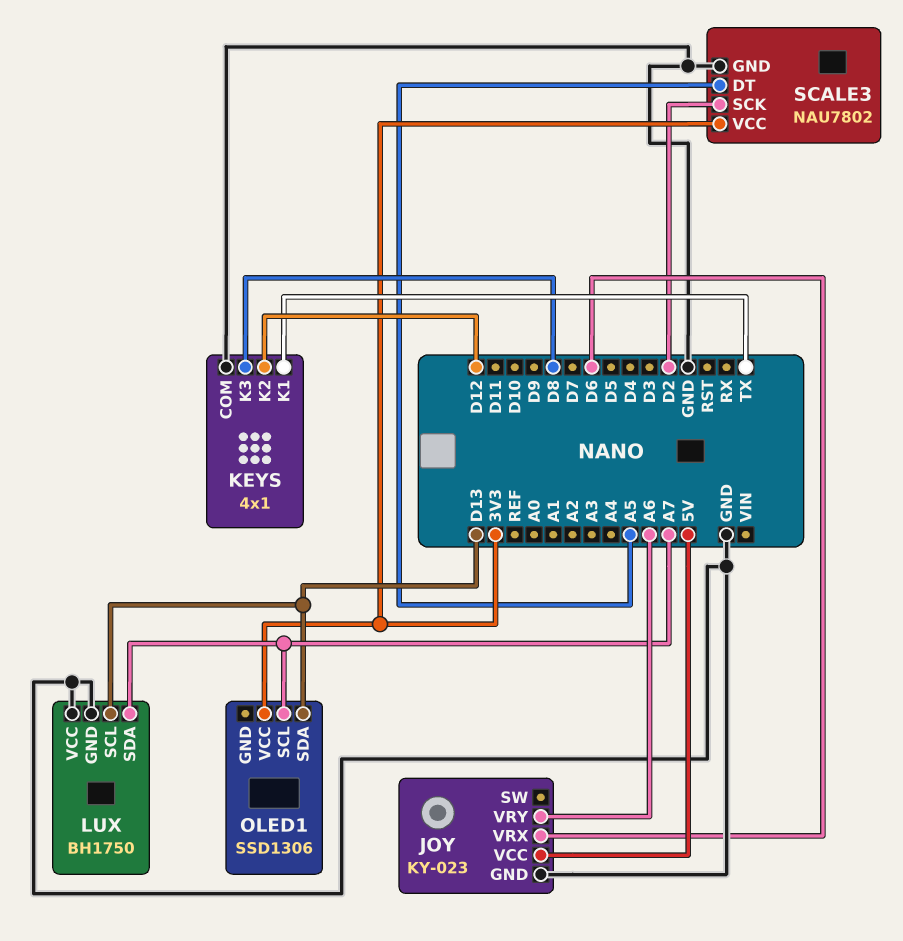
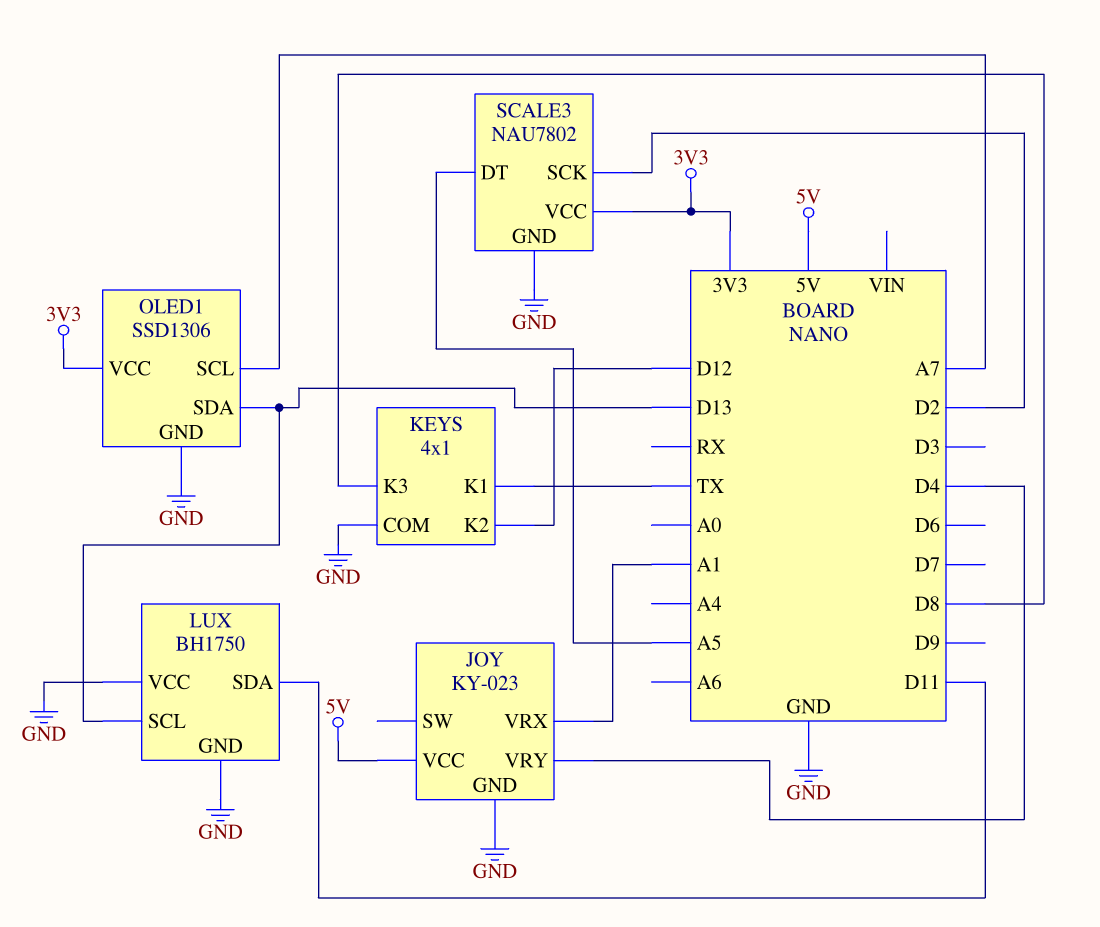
JOY pin VRX: D6 -> A1
JOY pin VRY: A6 -> D4
LUX pin SDA: A7 -> D11
OLED1 pin GND: none -> GND

